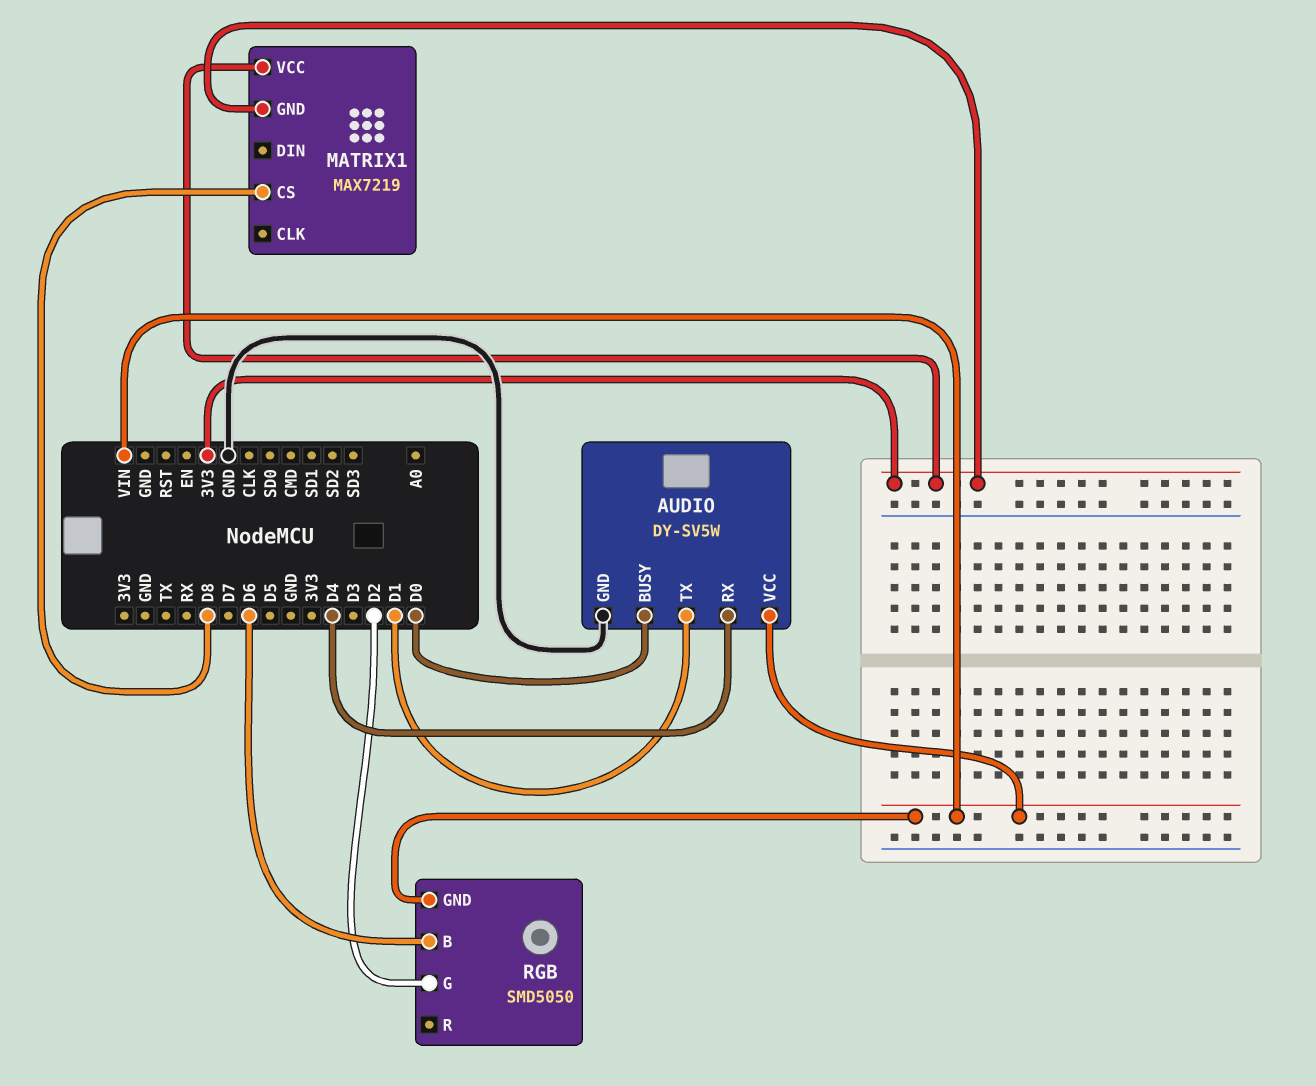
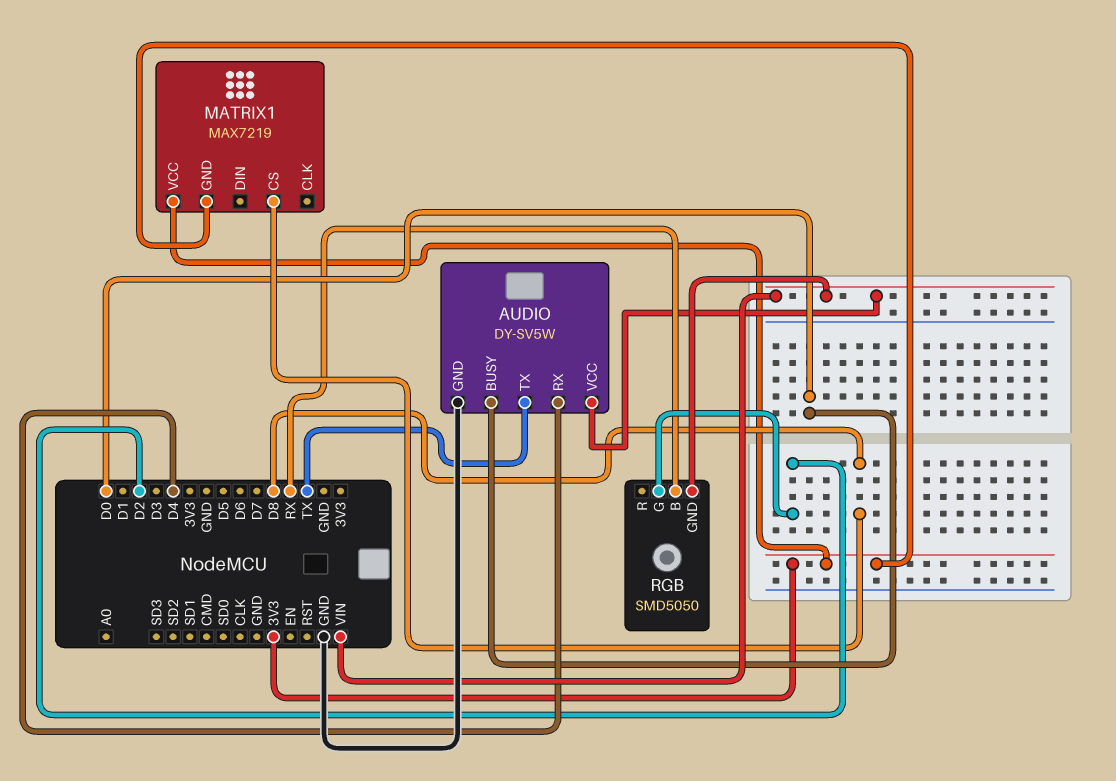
AUDIO pin TX: D1 -> TX
RGB pin B: D6 -> RX

